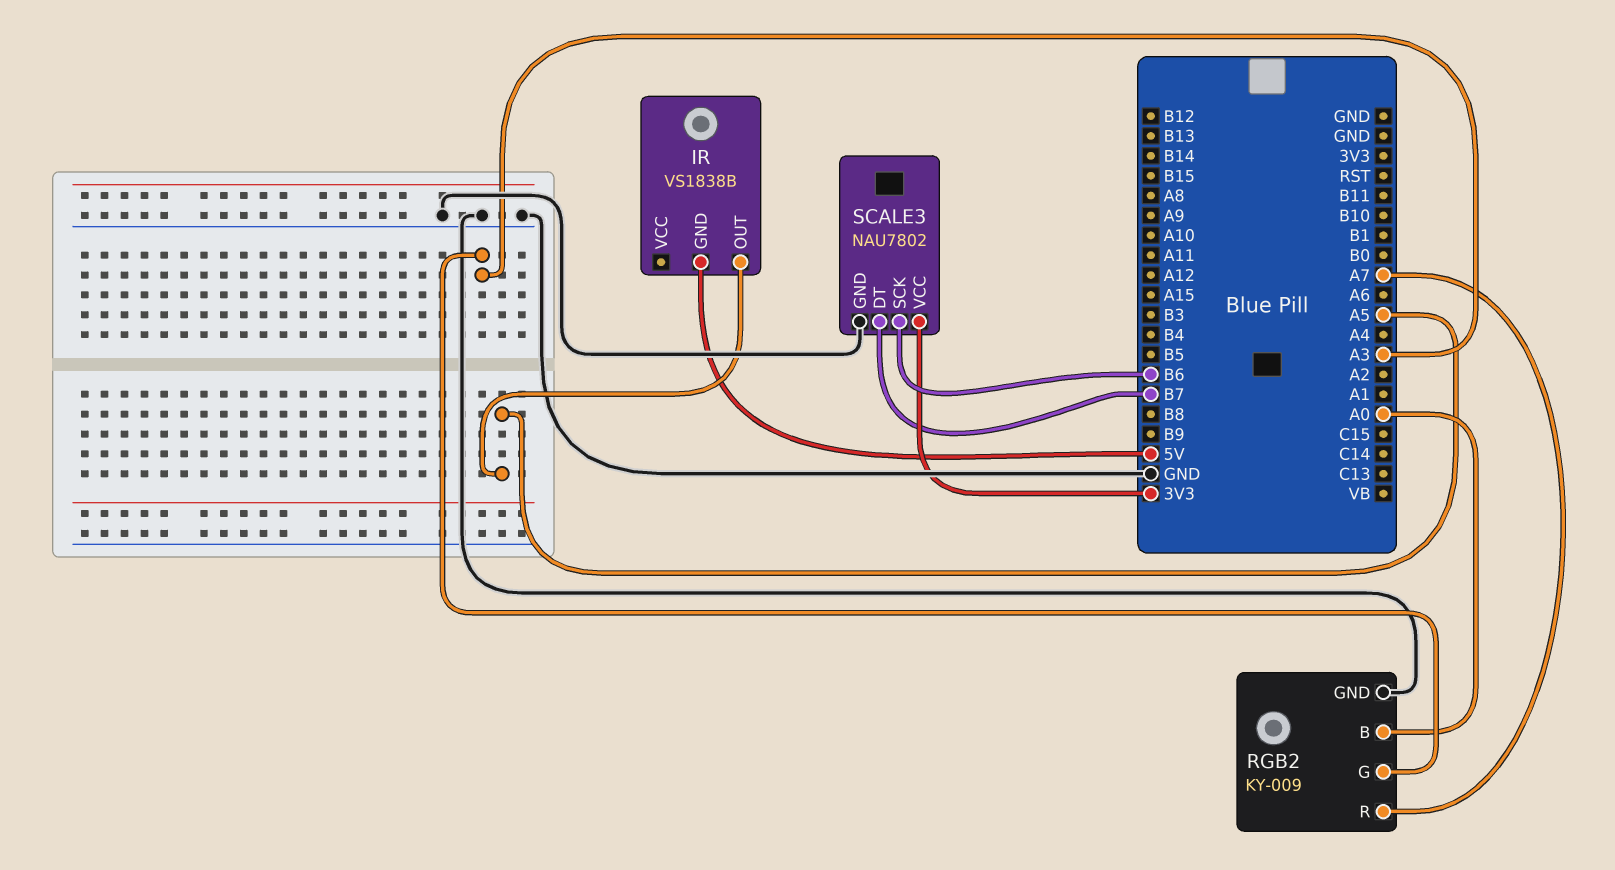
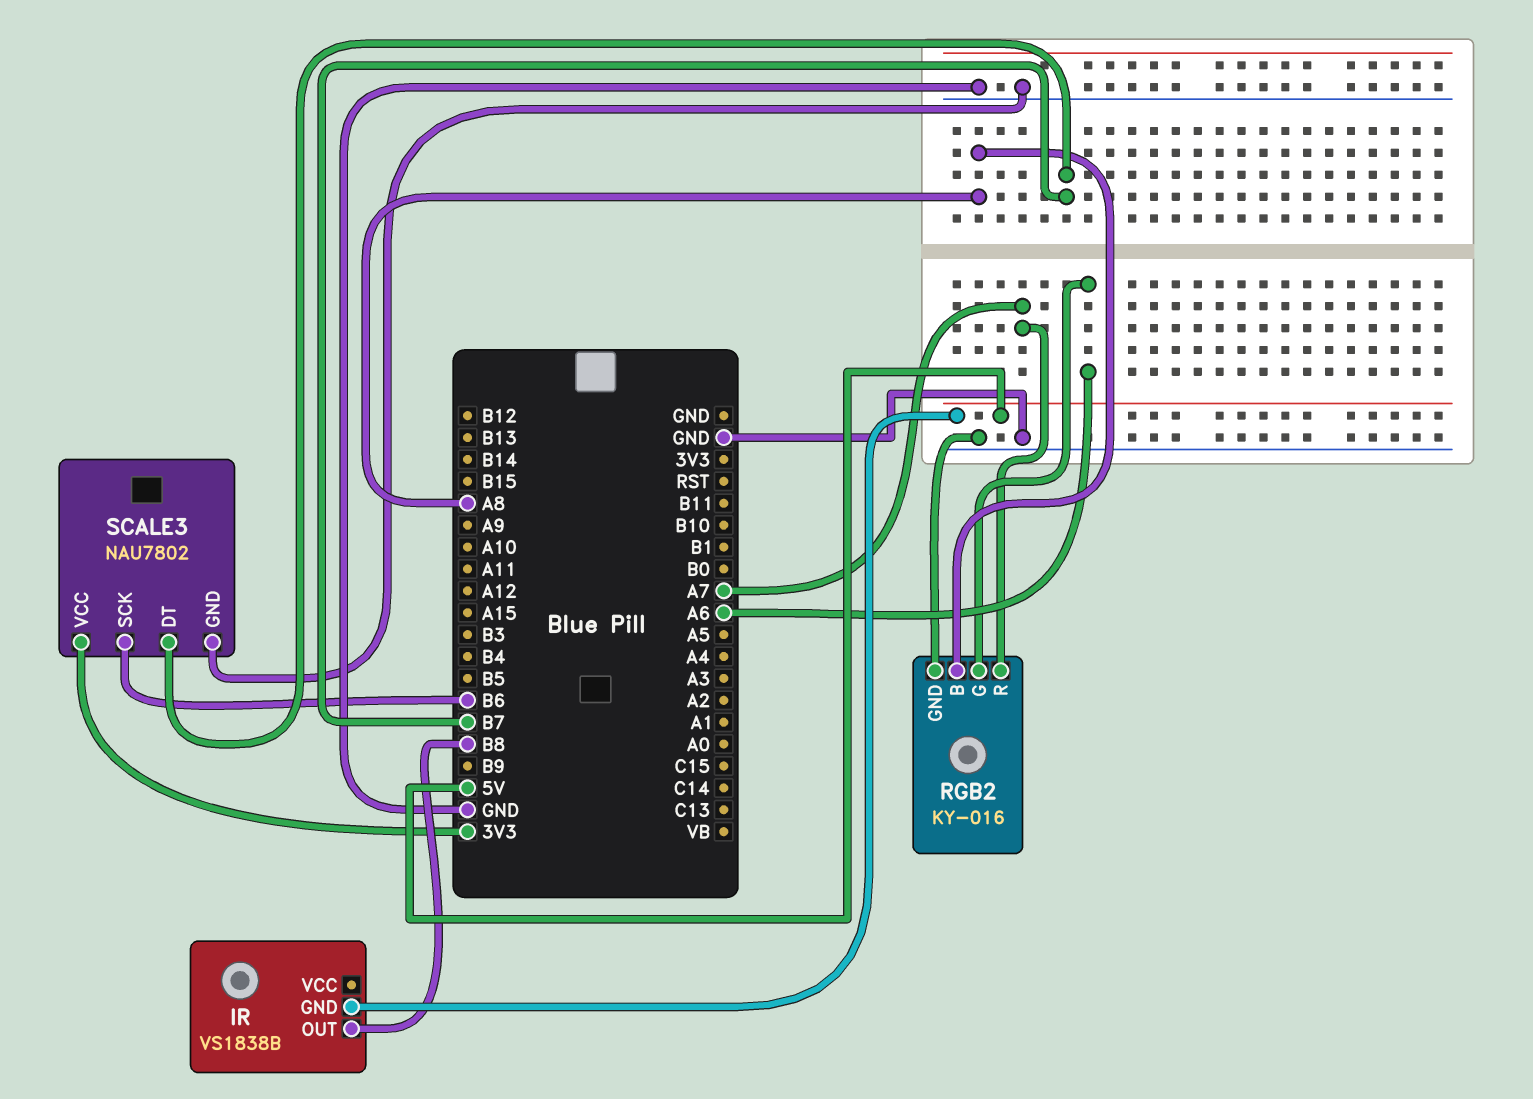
IR pin OUT: A5 -> B8
RGB2: KY-009 -> KY-016
RGB2 pin B: A0 -> A8
RGB2 pin G: A3 -> A6

